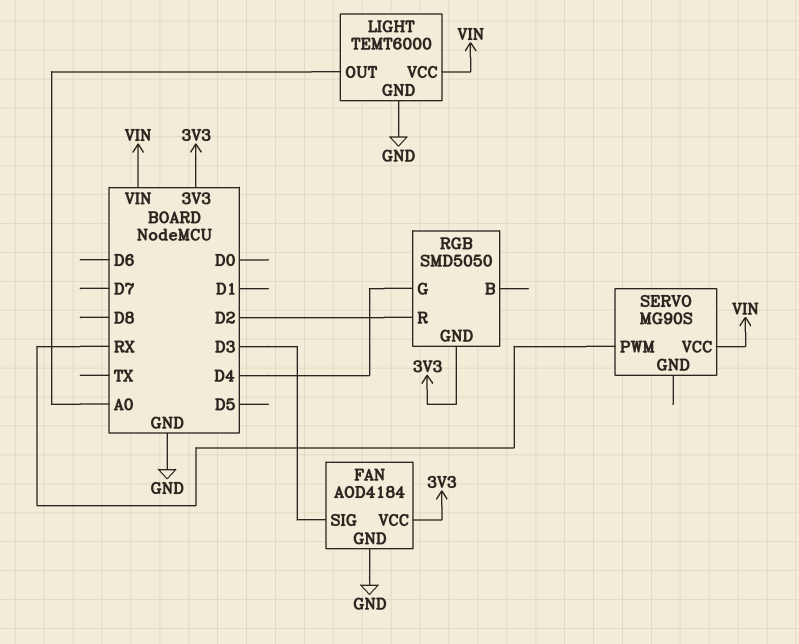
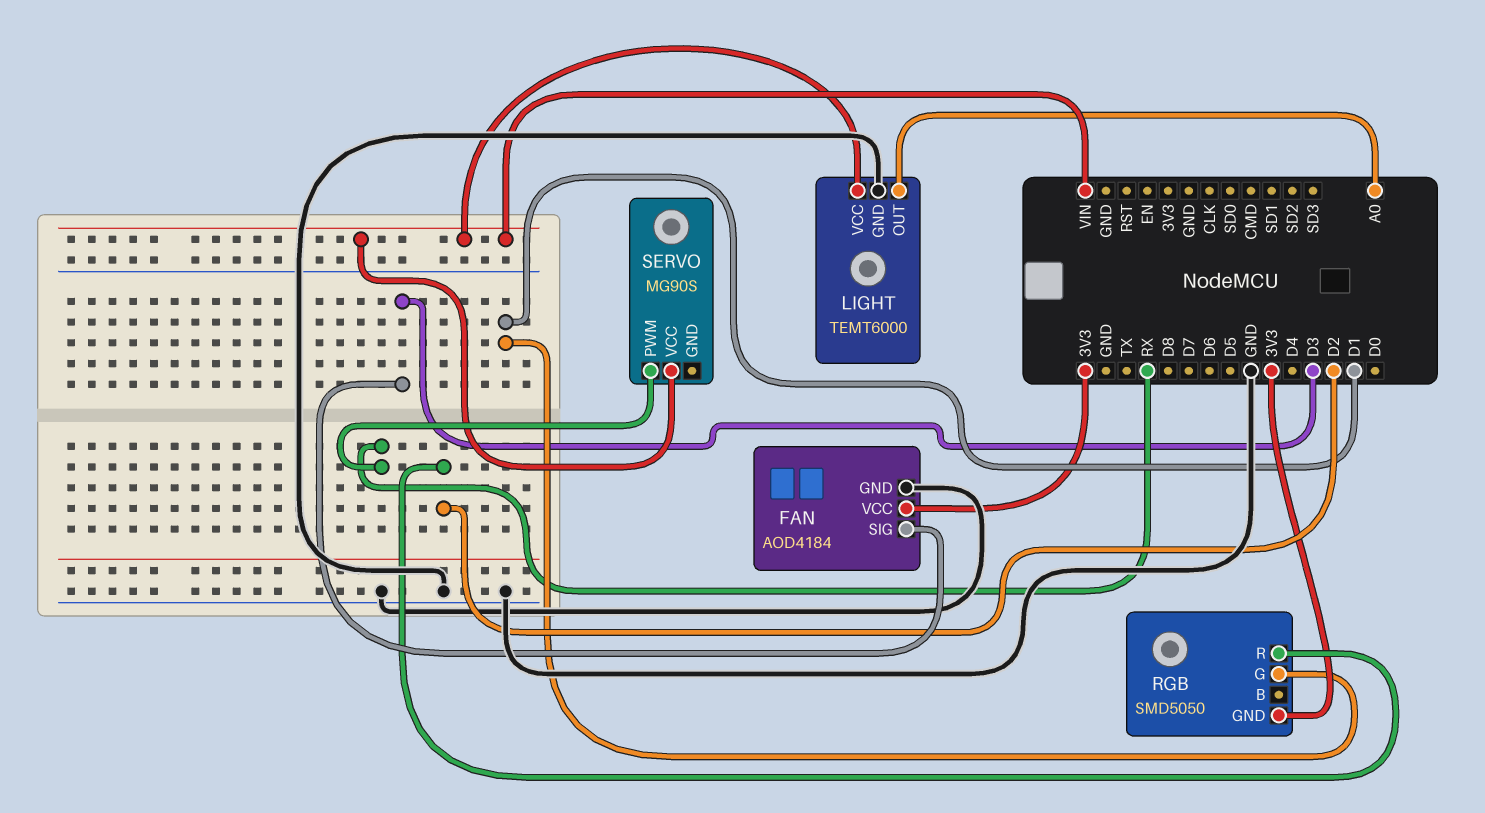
RGB pin G: D4 -> D1

